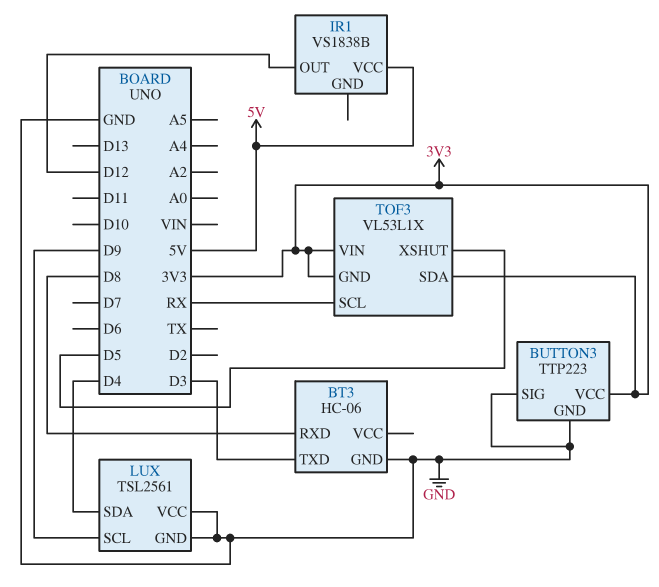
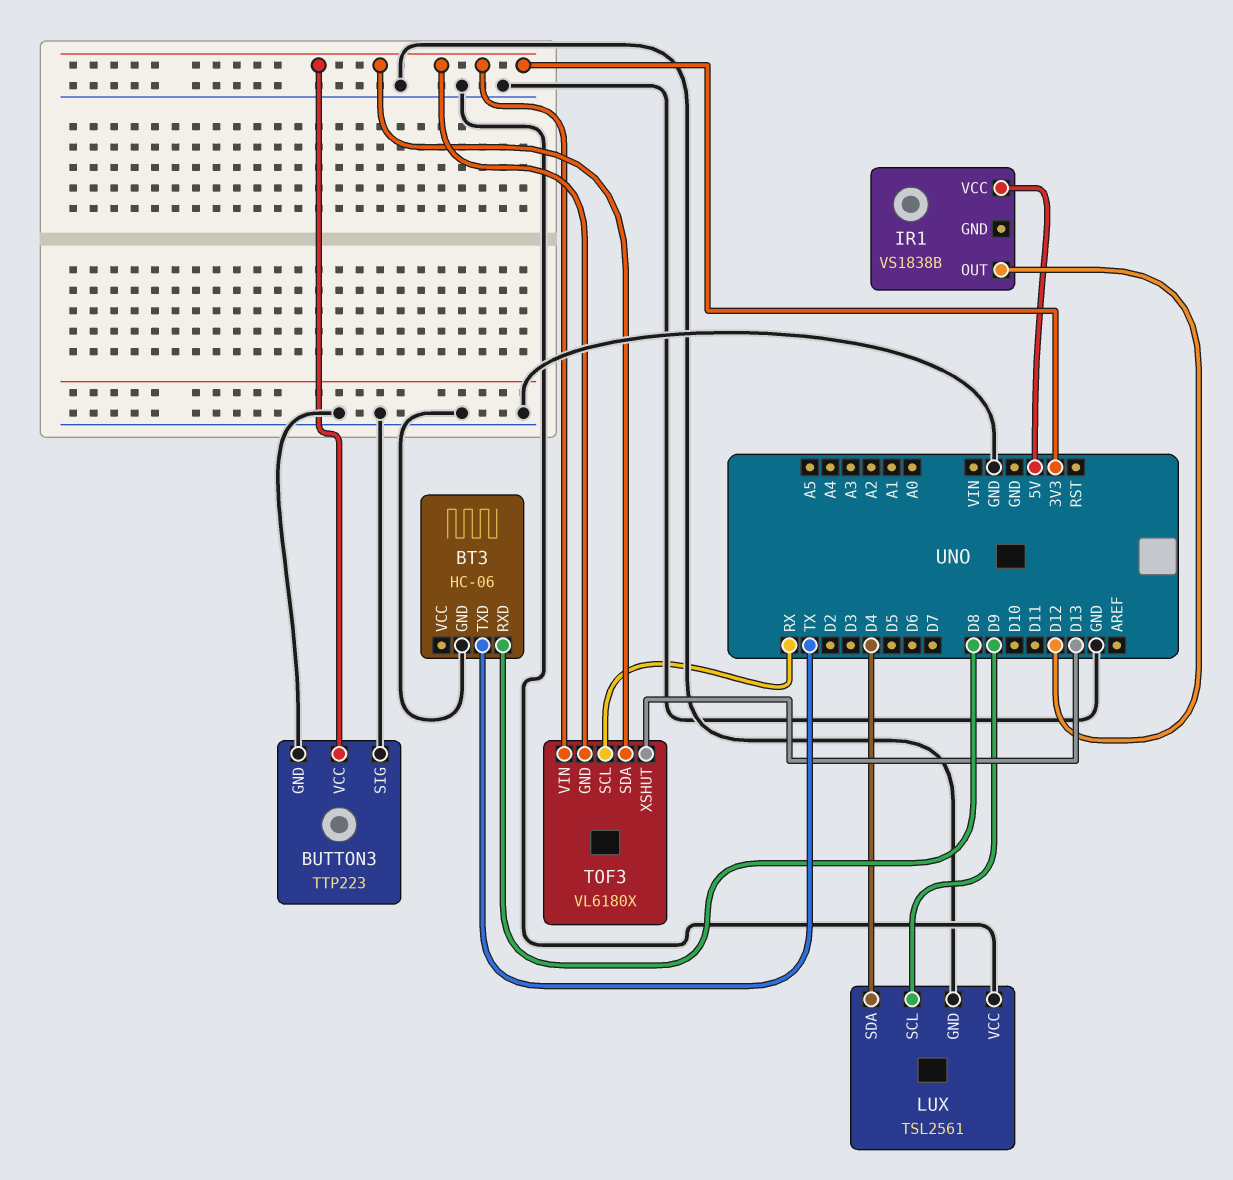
BT3 pin TXD: D3 -> TX
TOF3: VL53L1X -> VL6180X
TOF3 pin XSHUT: D5 -> D13

